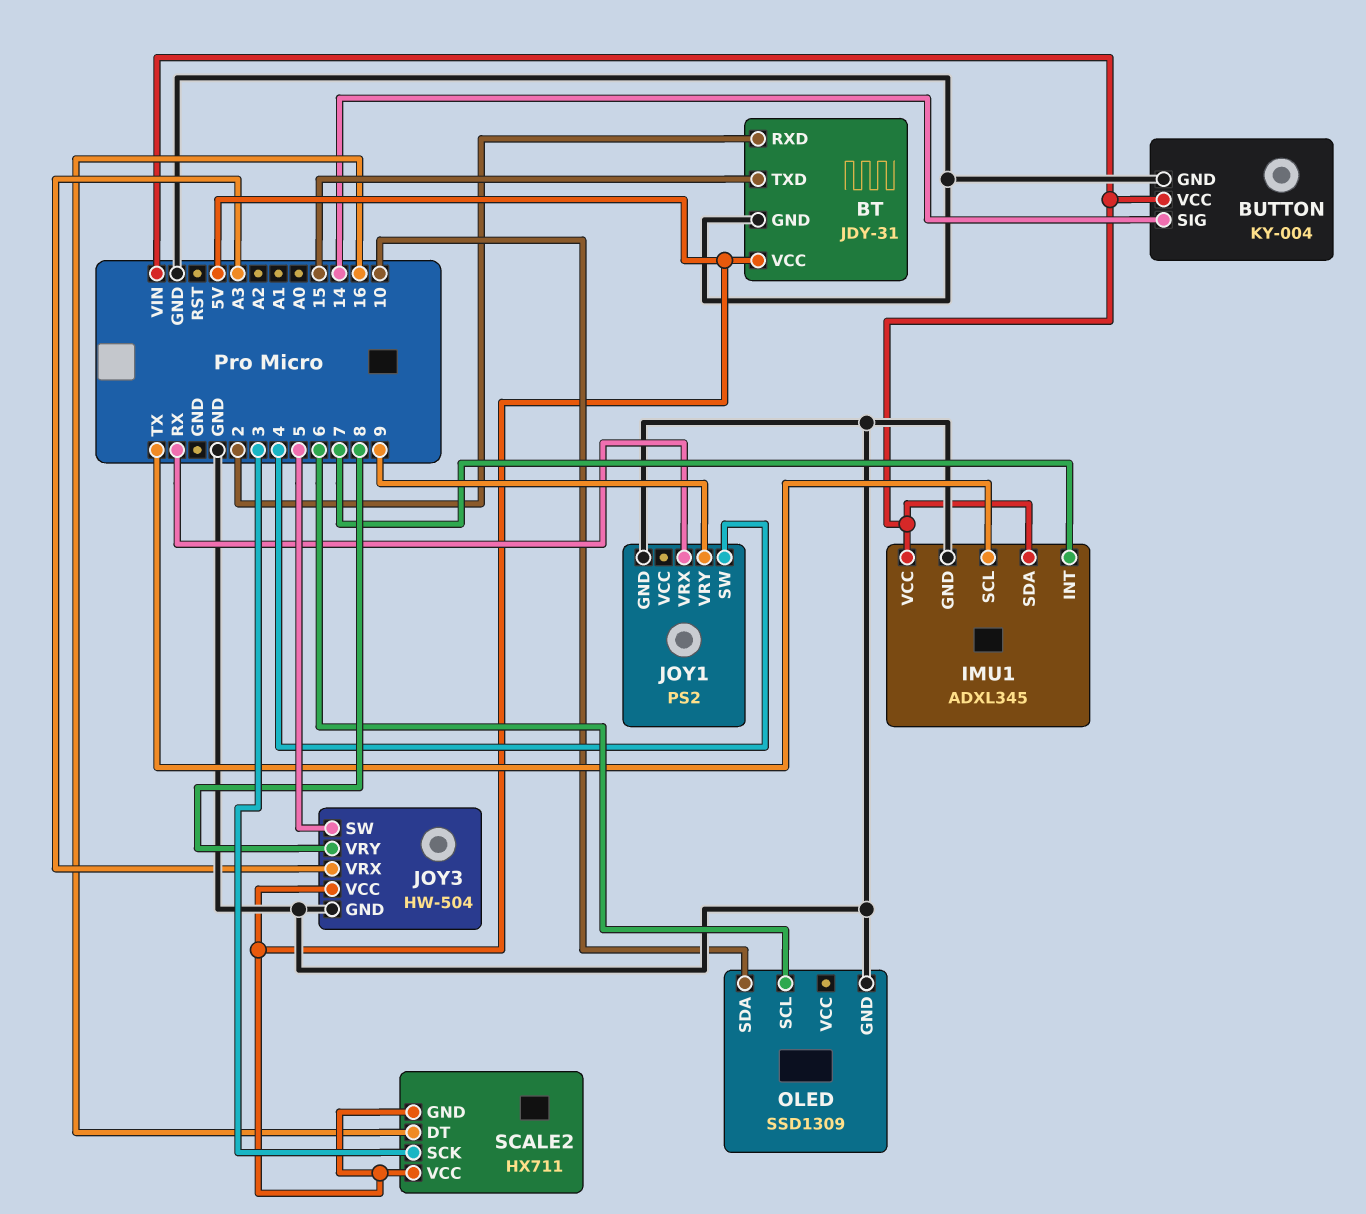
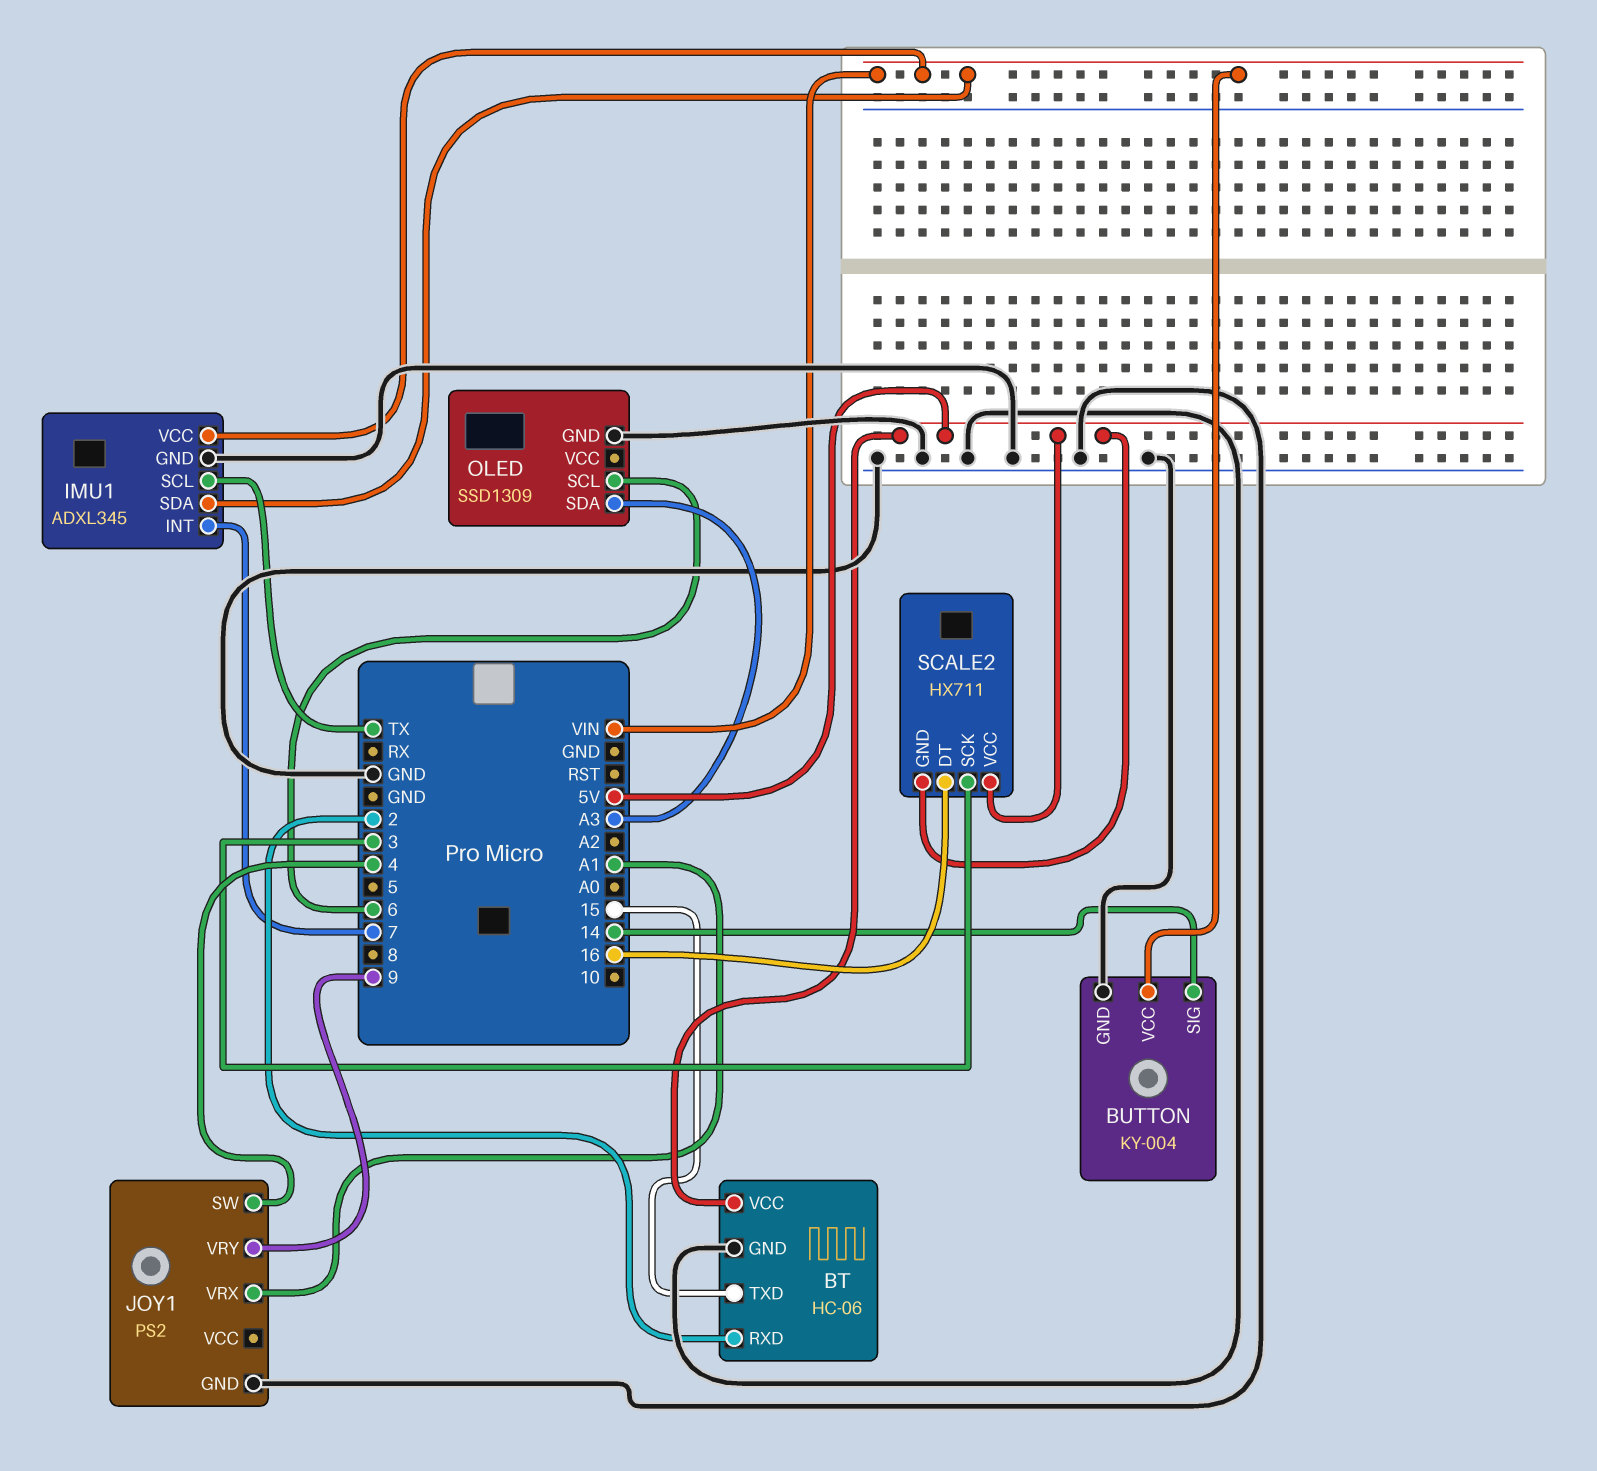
BT: JDY-31 -> HC-06
JOY1 pin VRX: RX -> A1
JOY3: HW-504 -> none
JOY3 pin GND: GND -> none
JOY3 pin SW: 5 -> none
JOY3 pin VCC: 5V -> none
JOY3 pin VRX: A3 -> none
JOY3 pin VRY: 8 -> none
OLED pin SDA: 10 -> A3

